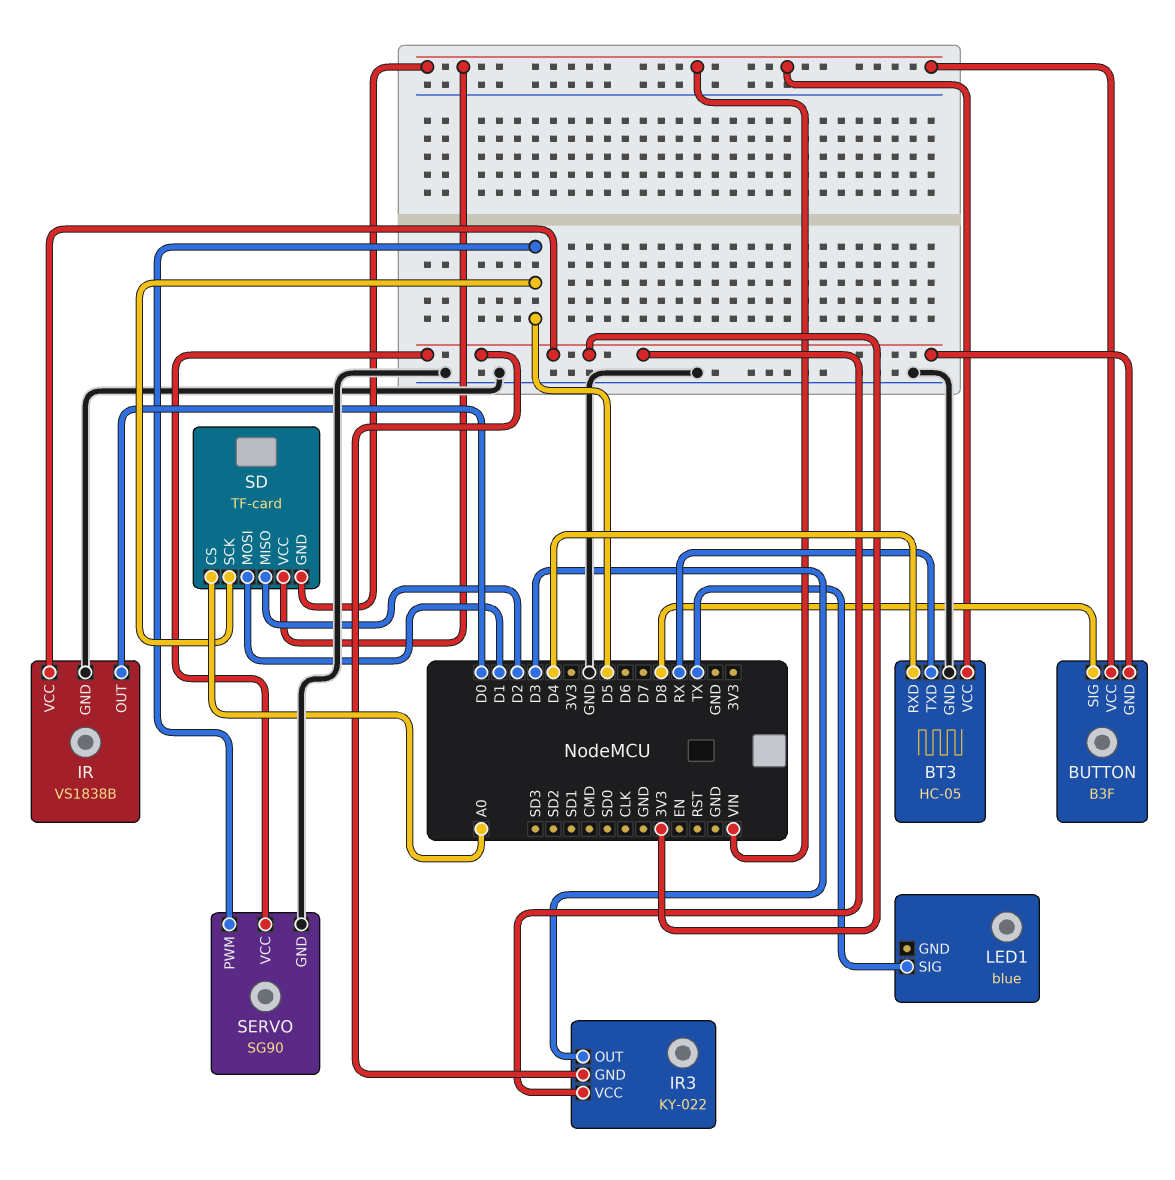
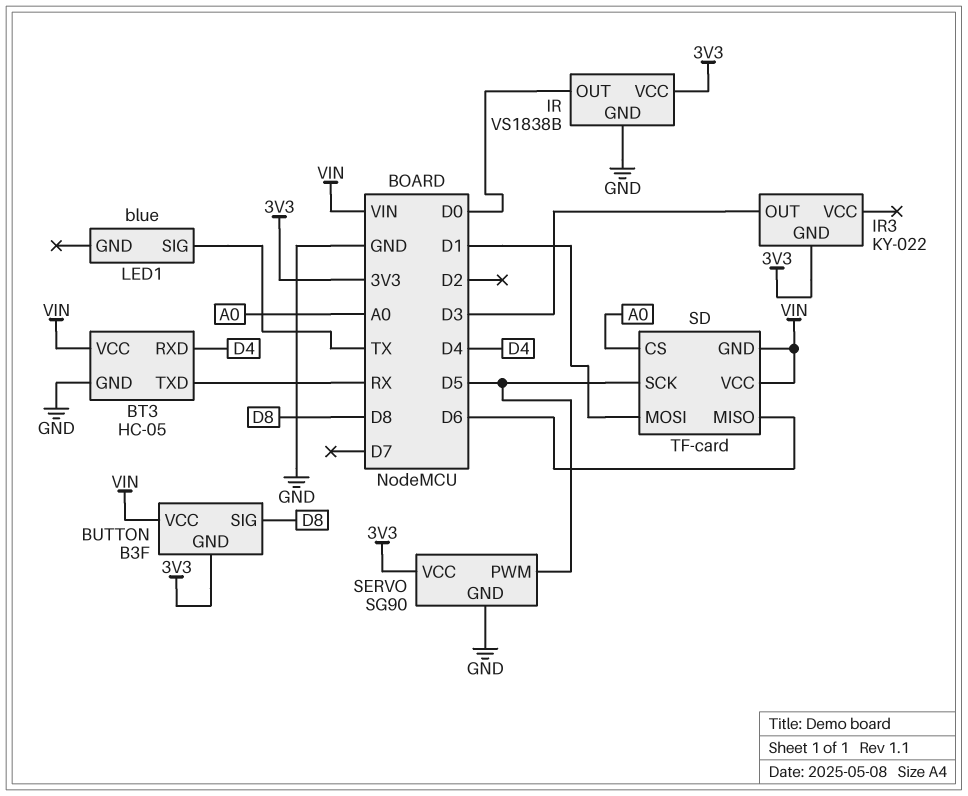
IR3 pin VCC: 3V3 -> none
SD pin MISO: D2 -> D6

